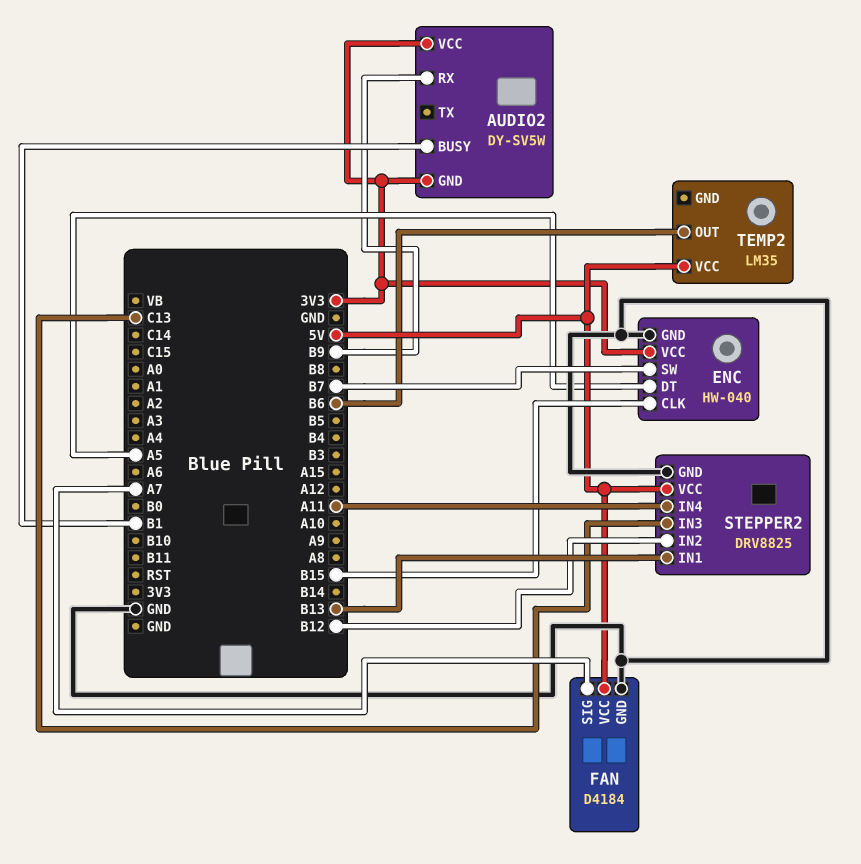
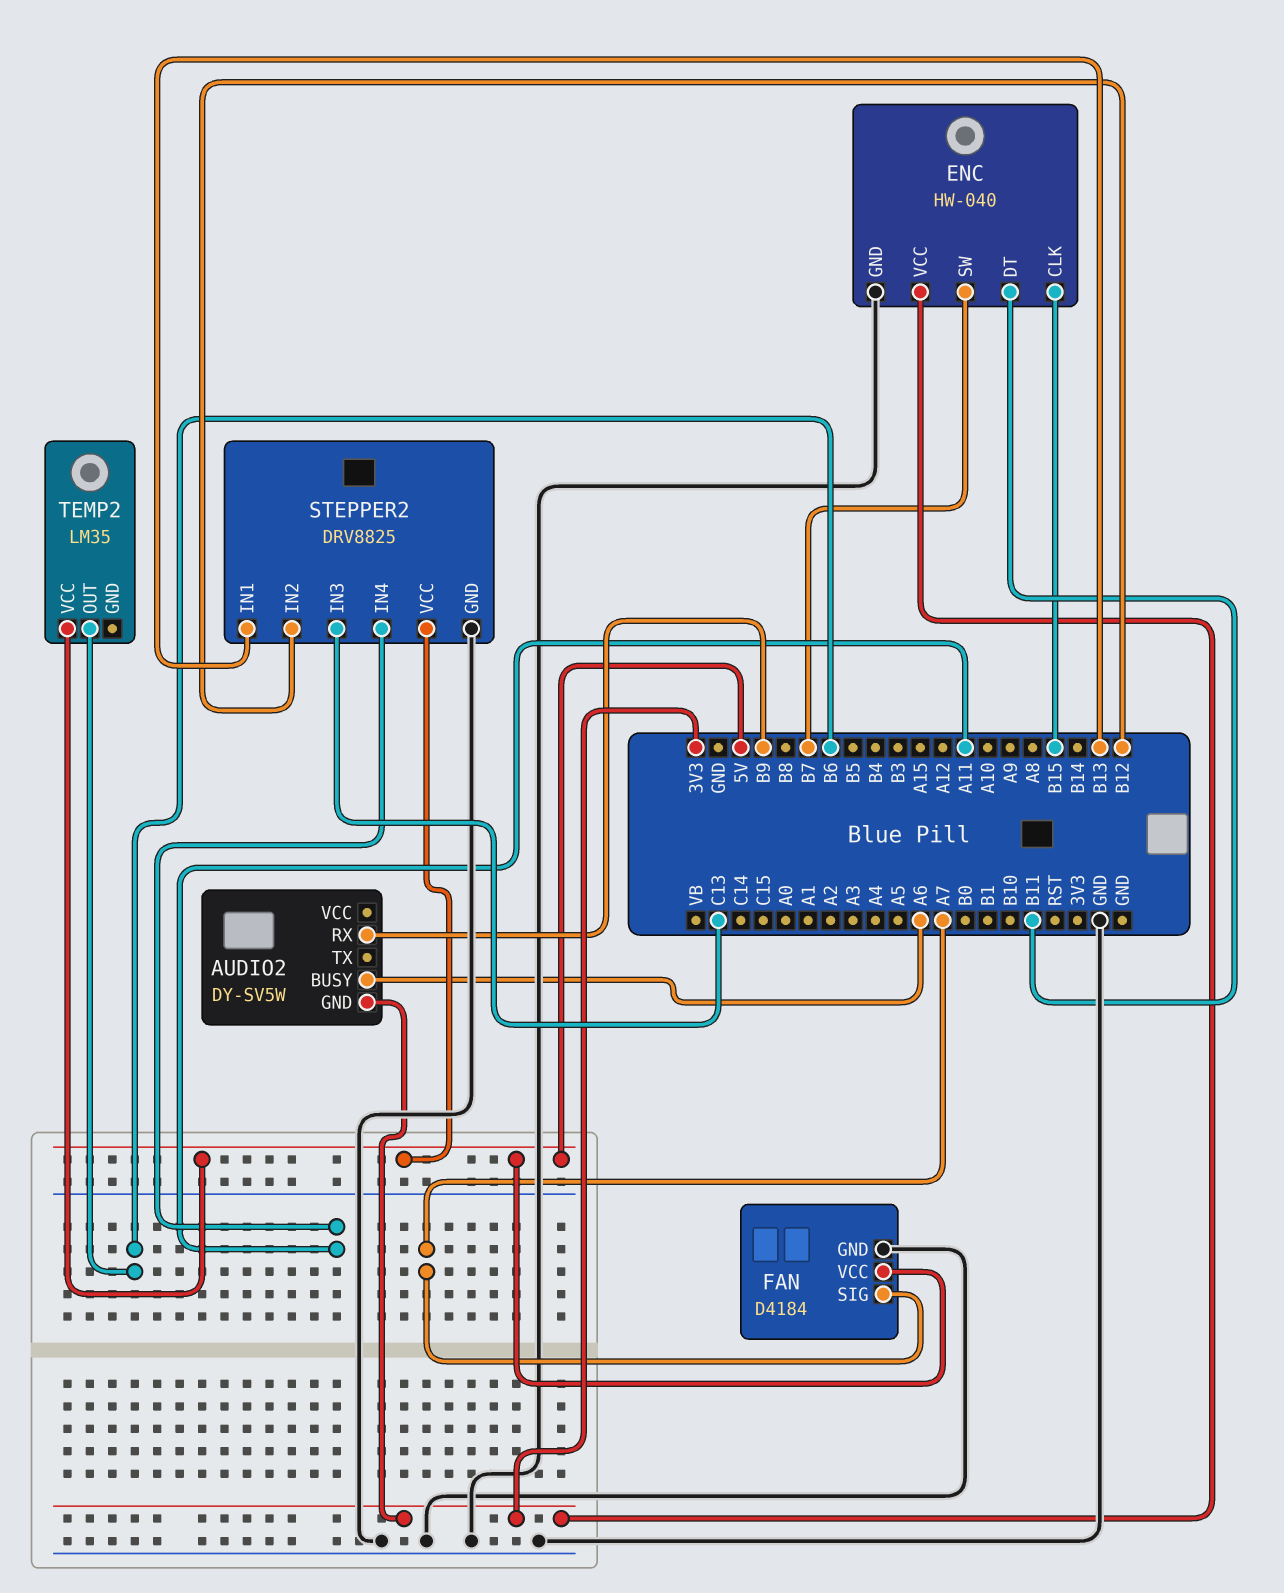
AUDIO2 pin BUSY: B1 -> A6
AUDIO2 pin VCC: 3V3 -> none
ENC pin DT: A5 -> B11

